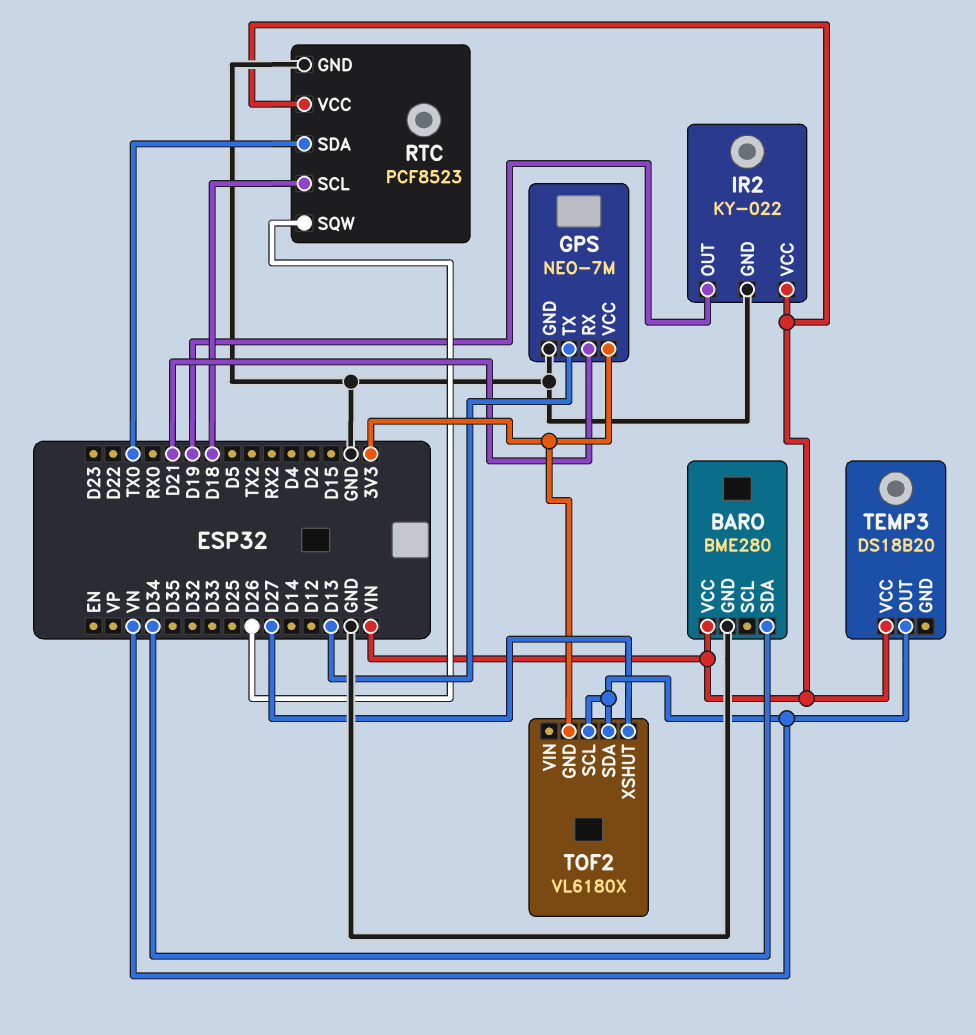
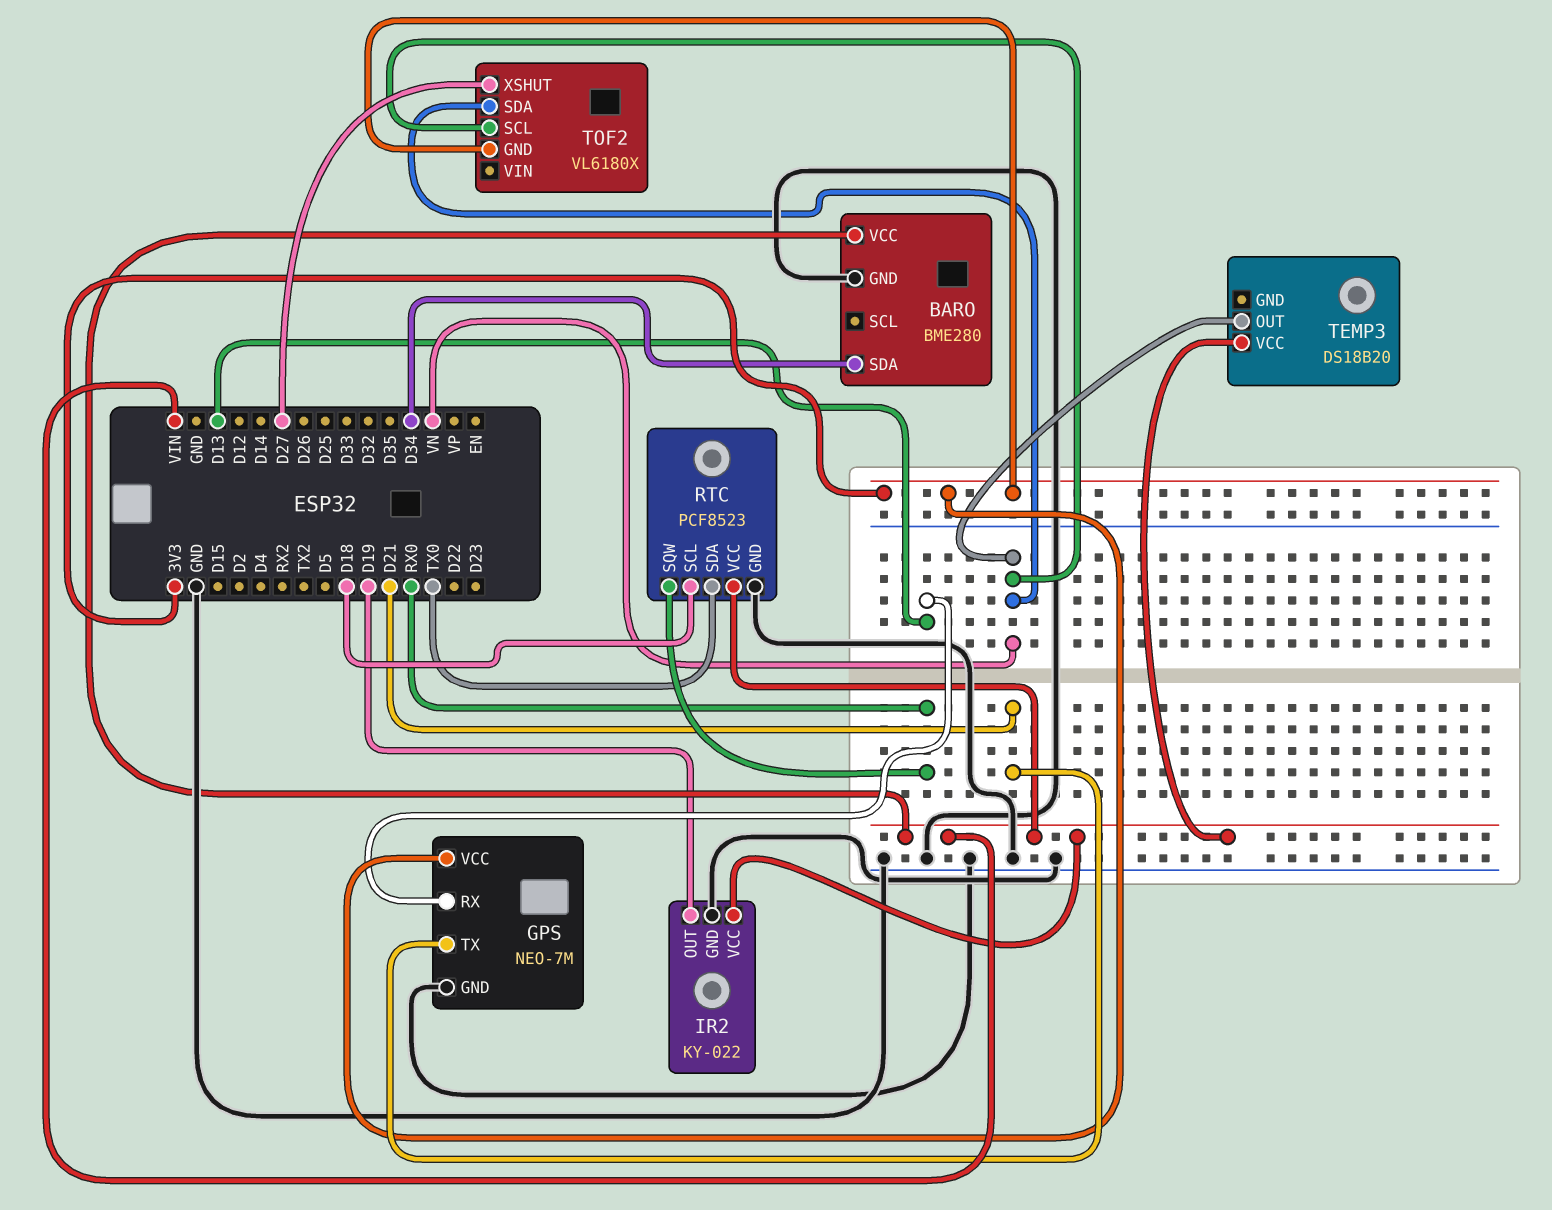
GPS pin RX: D21 -> D13
GPS pin TX: D13 -> D21
RTC pin SQW: D26 -> RX0

